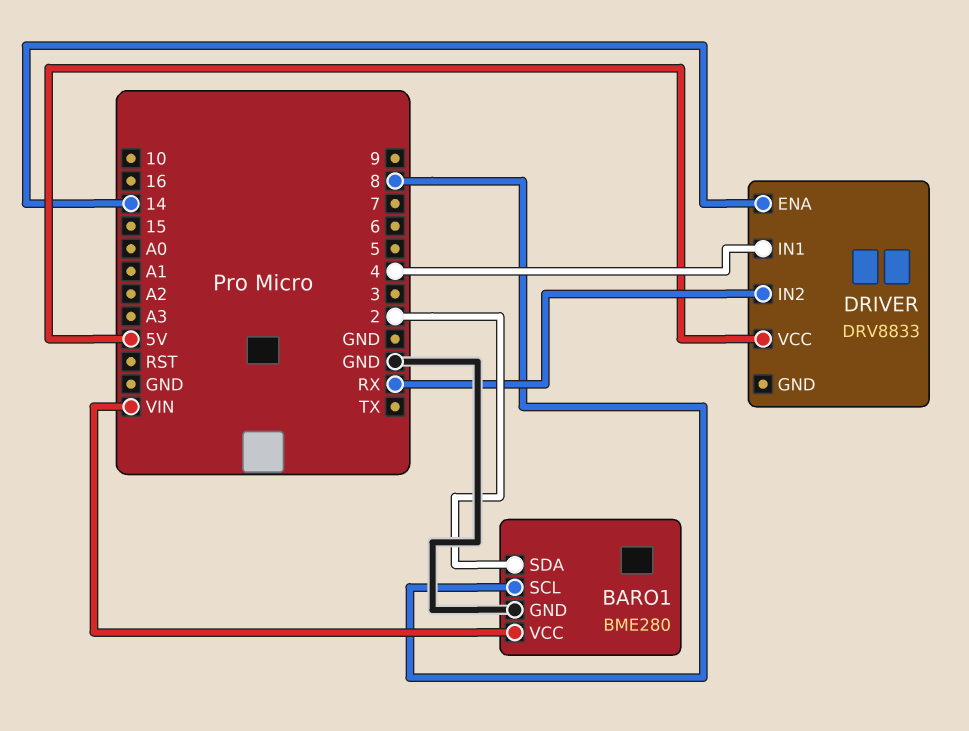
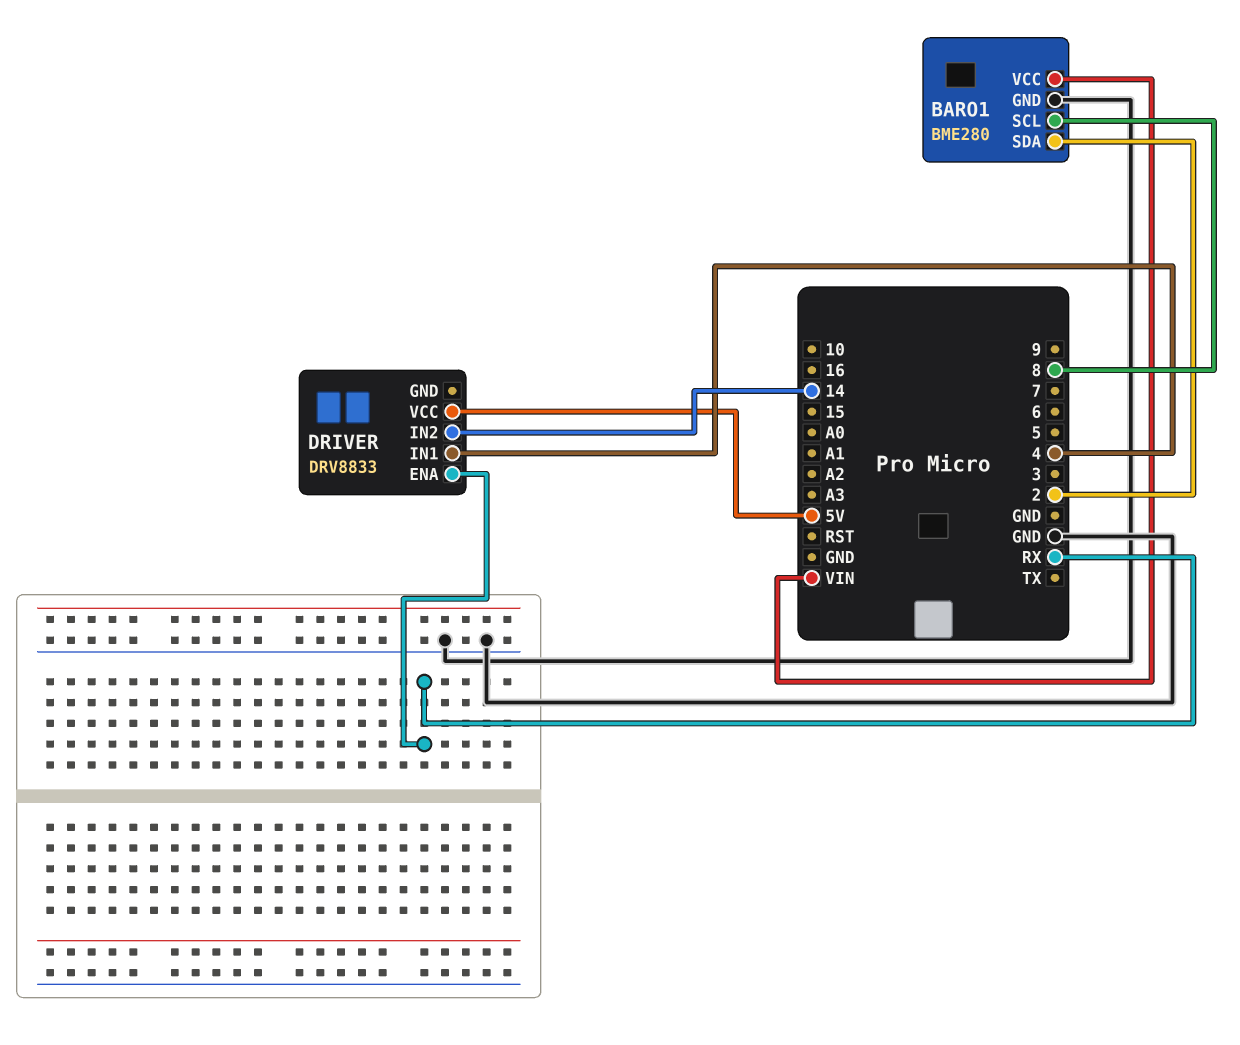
DRIVER pin ENA: 14 -> RX
DRIVER pin IN2: RX -> 14

